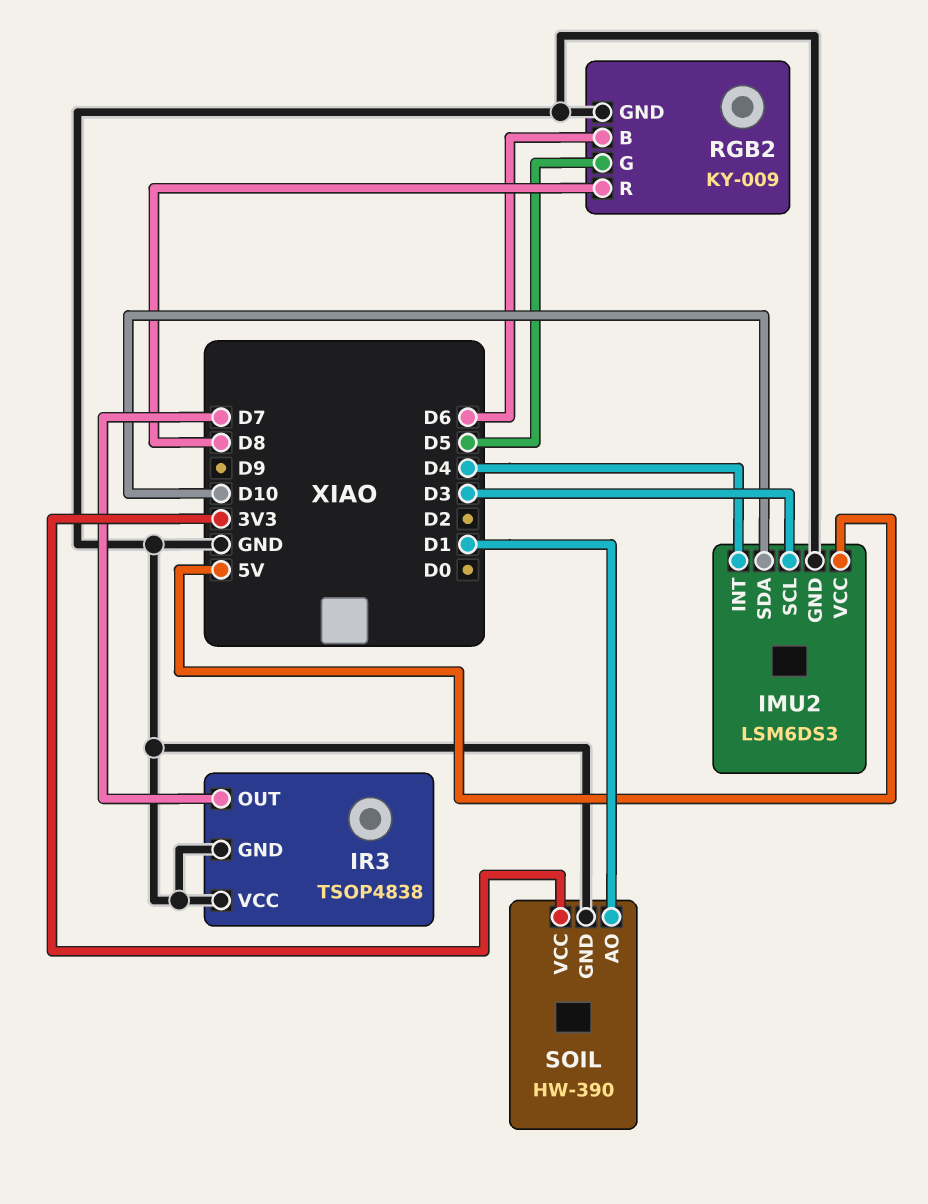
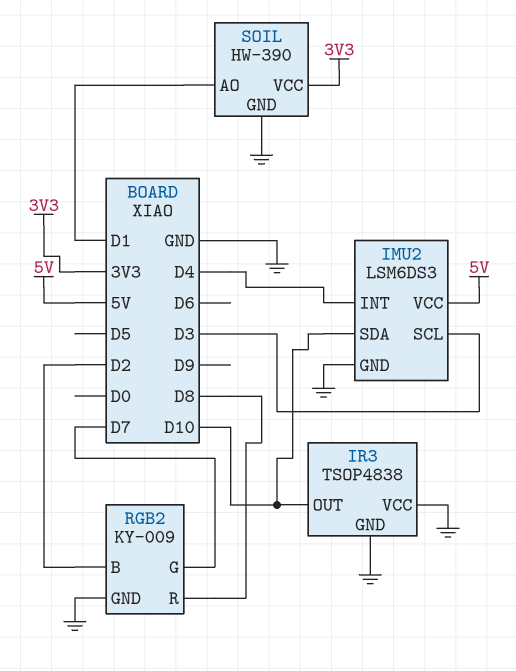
IR3 pin OUT: D7 -> D10
RGB2 pin B: D6 -> D2
RGB2 pin G: D5 -> D7

